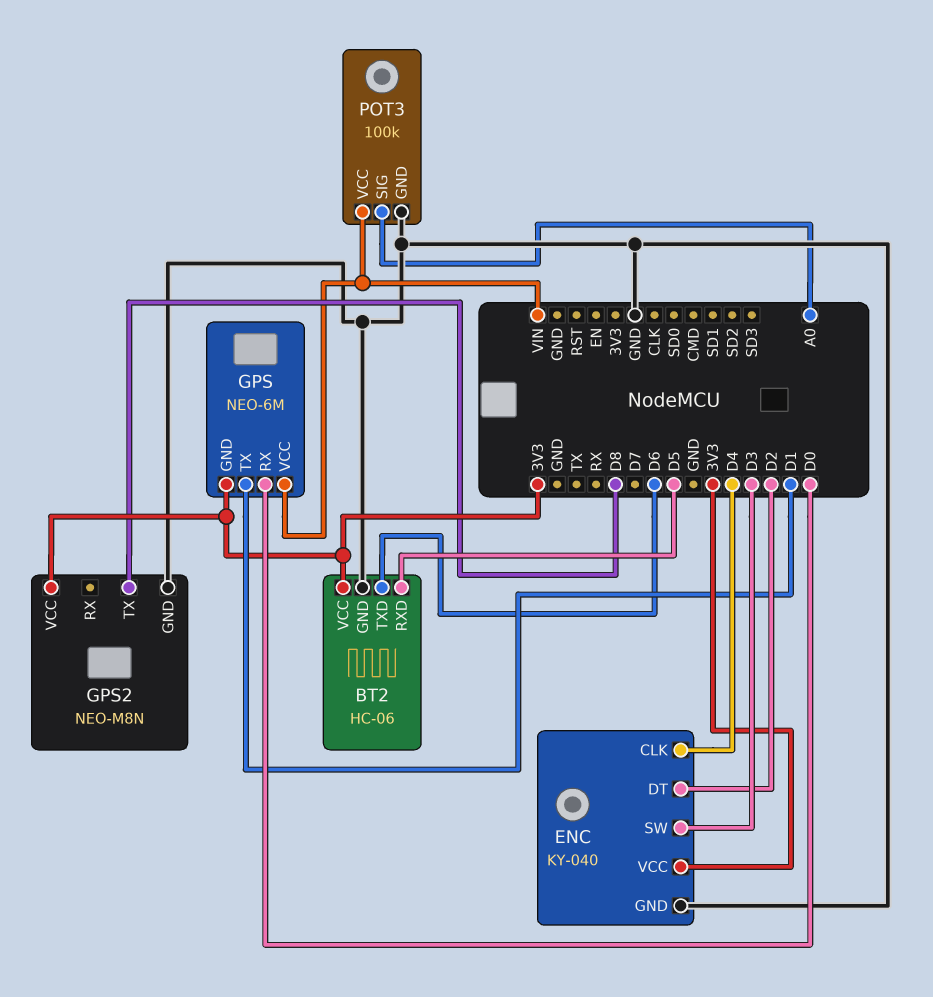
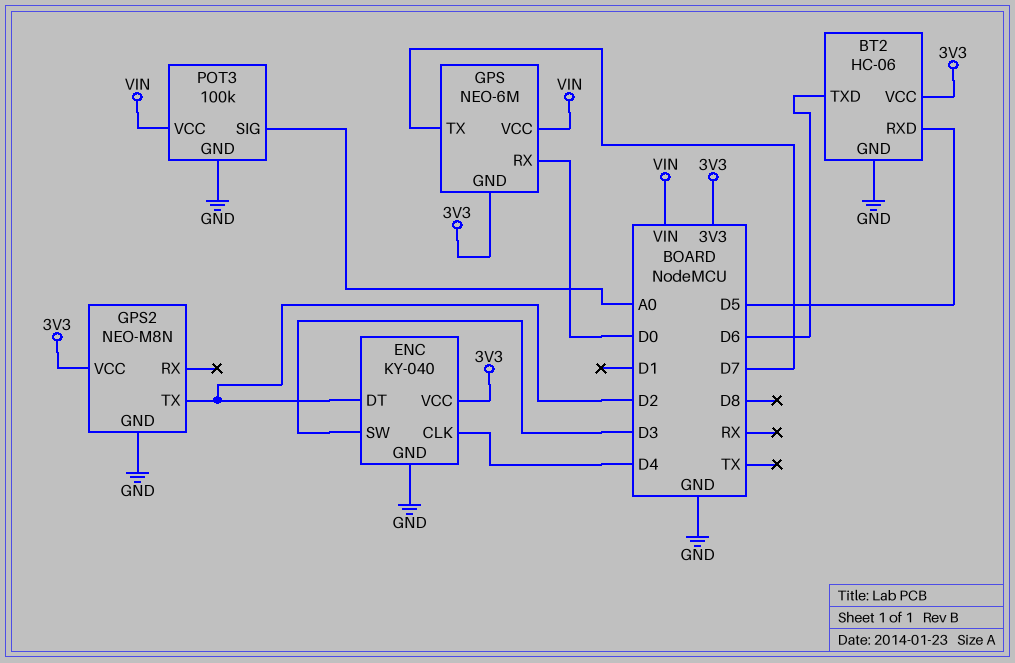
GPS pin TX: D1 -> D7
GPS2 pin TX: D8 -> D2

